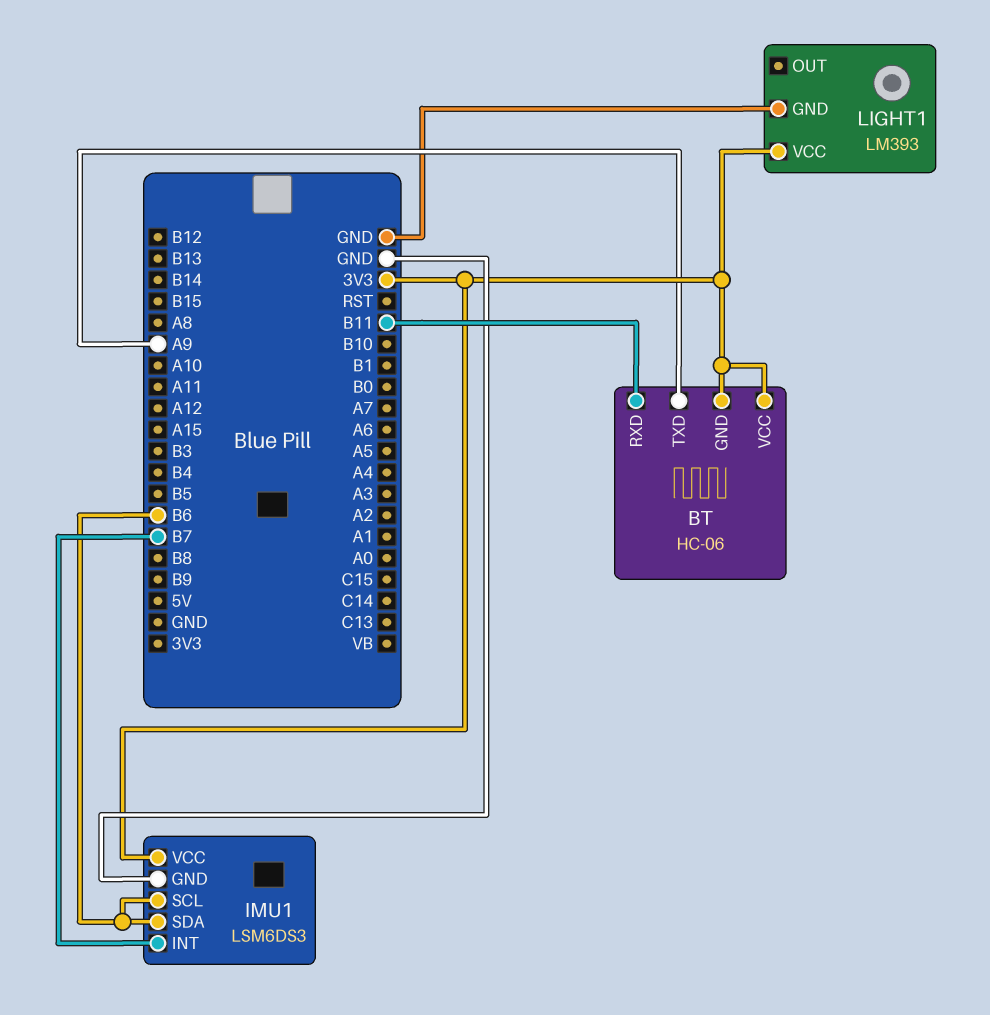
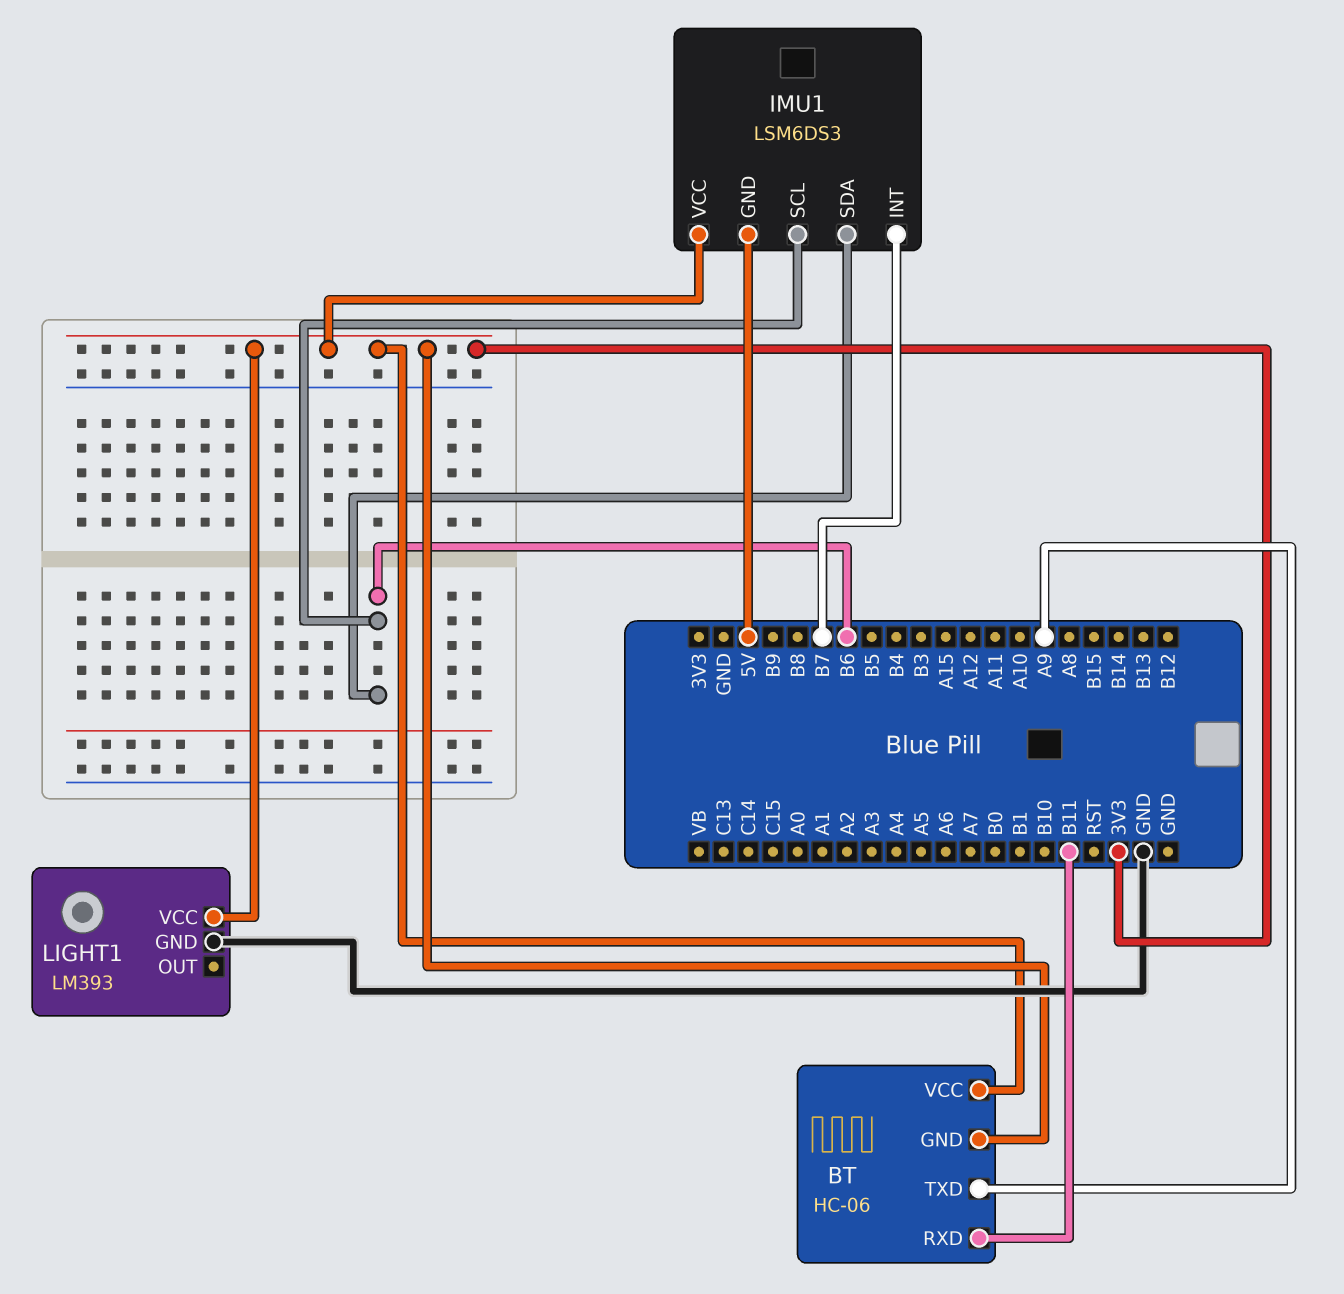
IMU1 pin GND: GND -> 5V

